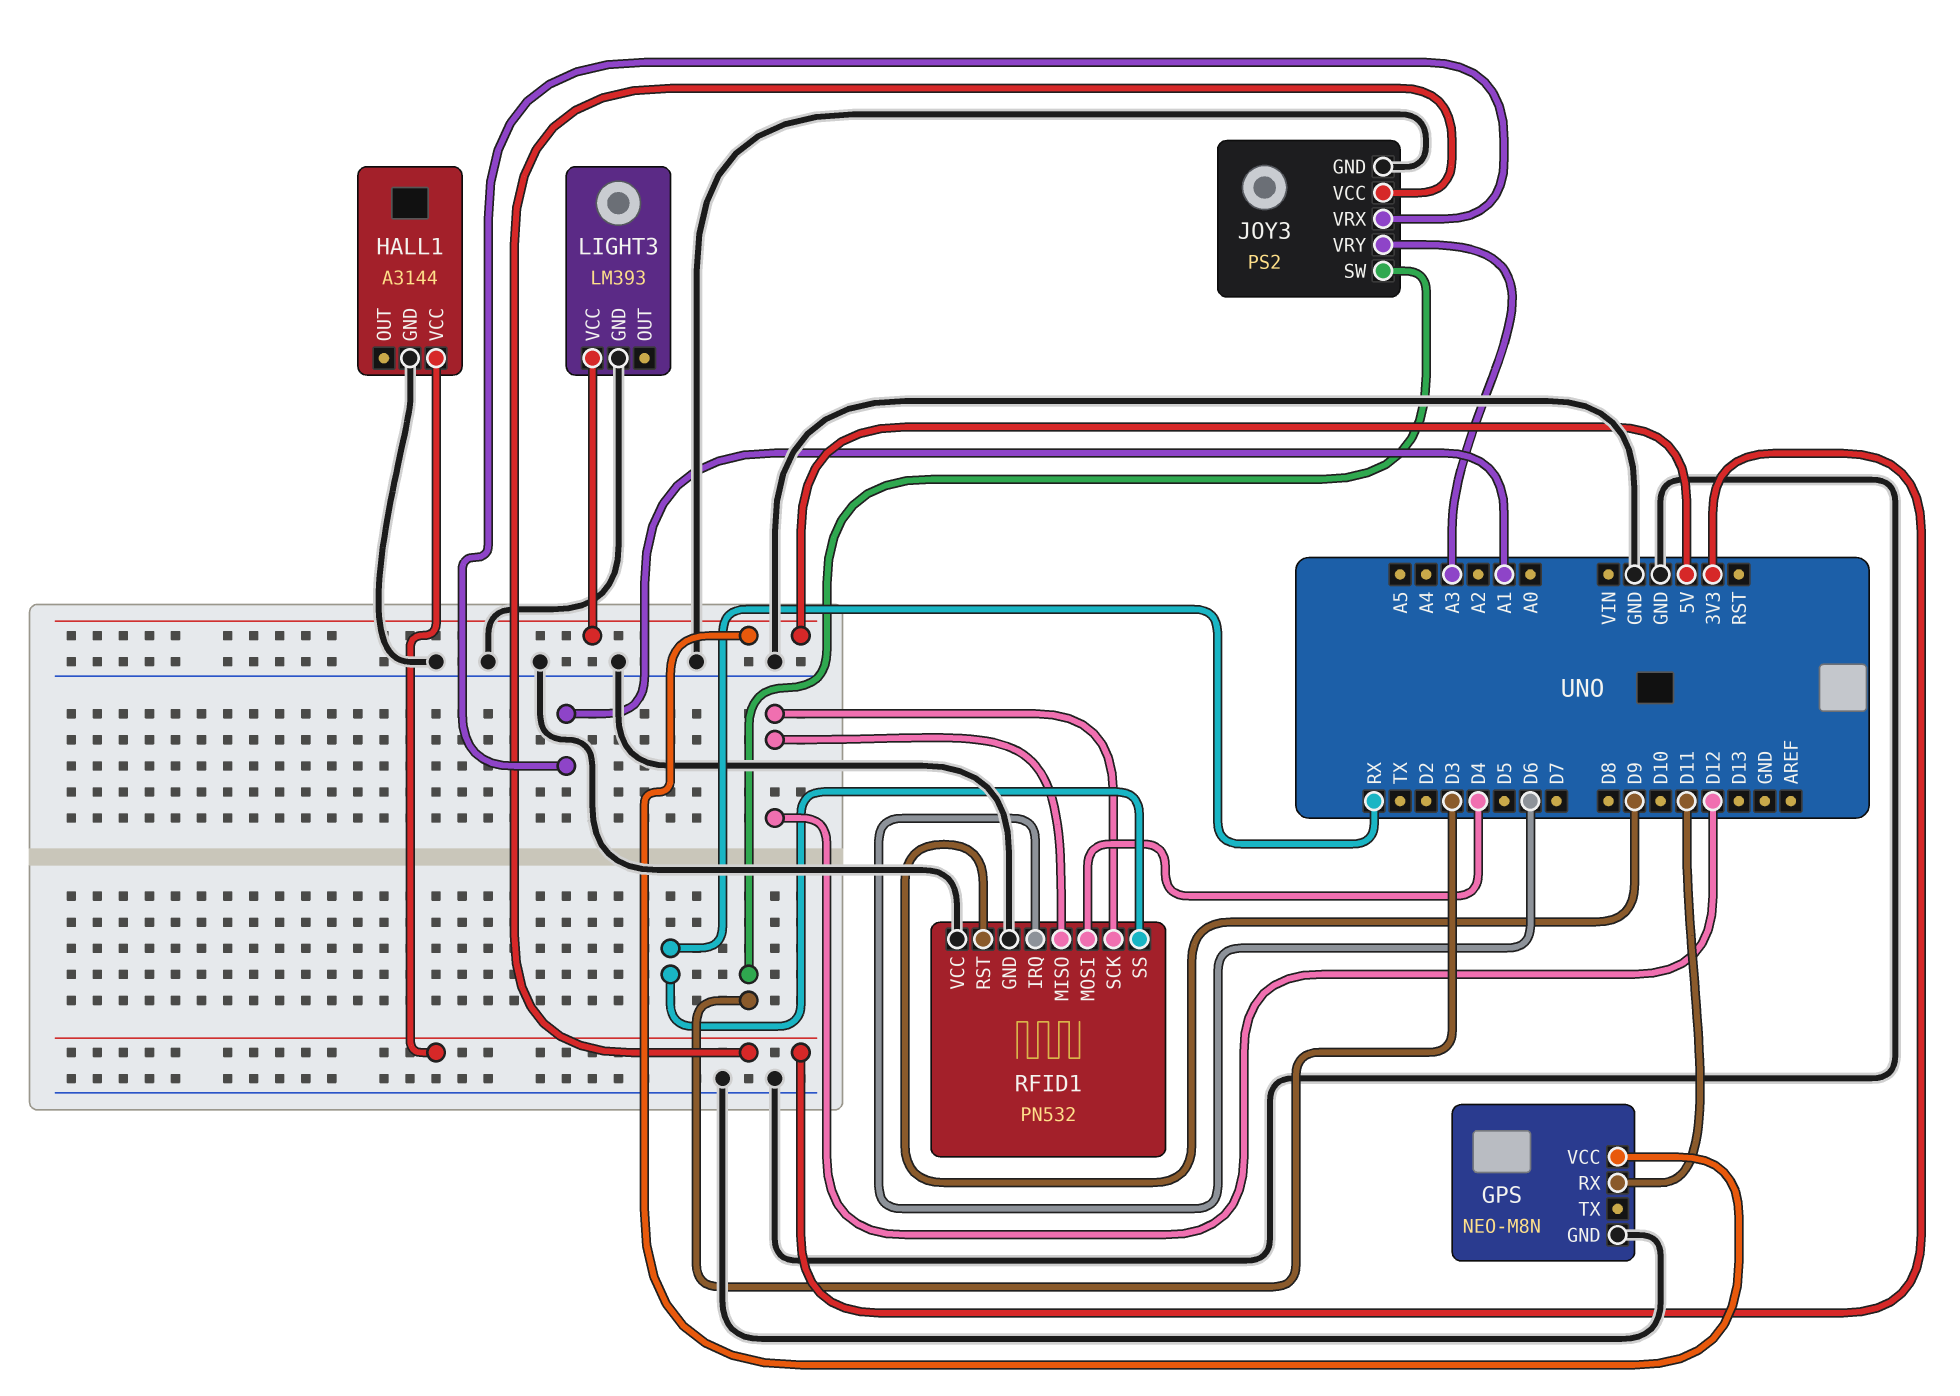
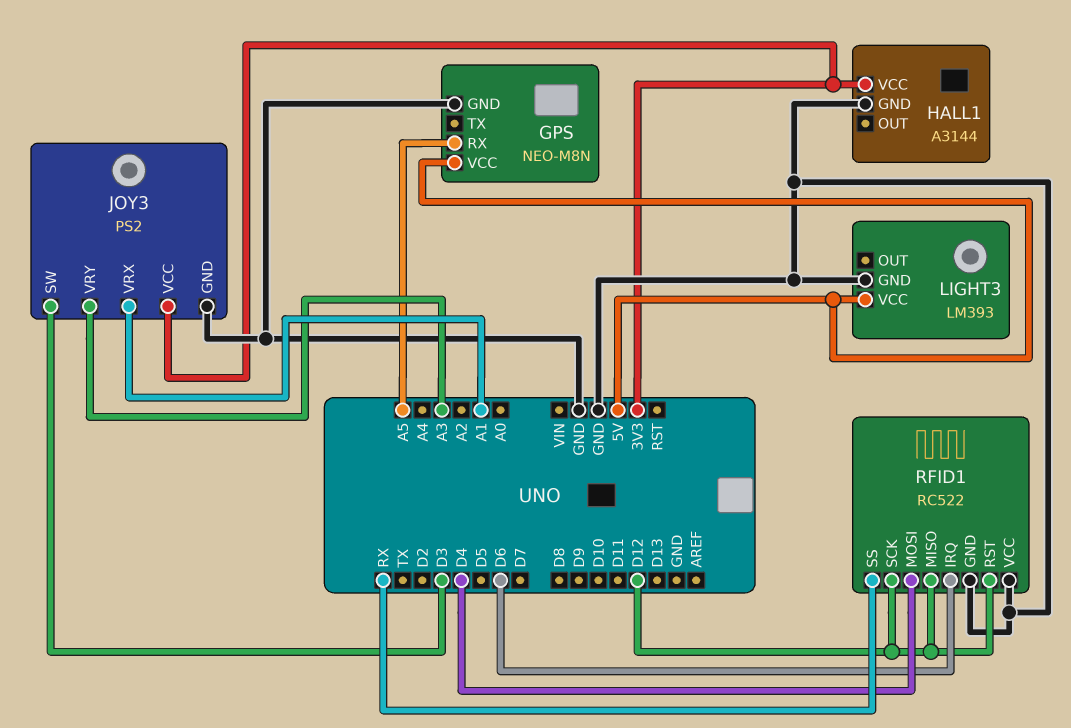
GPS pin RX: D11 -> A5
RFID1: PN532 -> RC522
RFID1 pin RST: D9 -> D12

